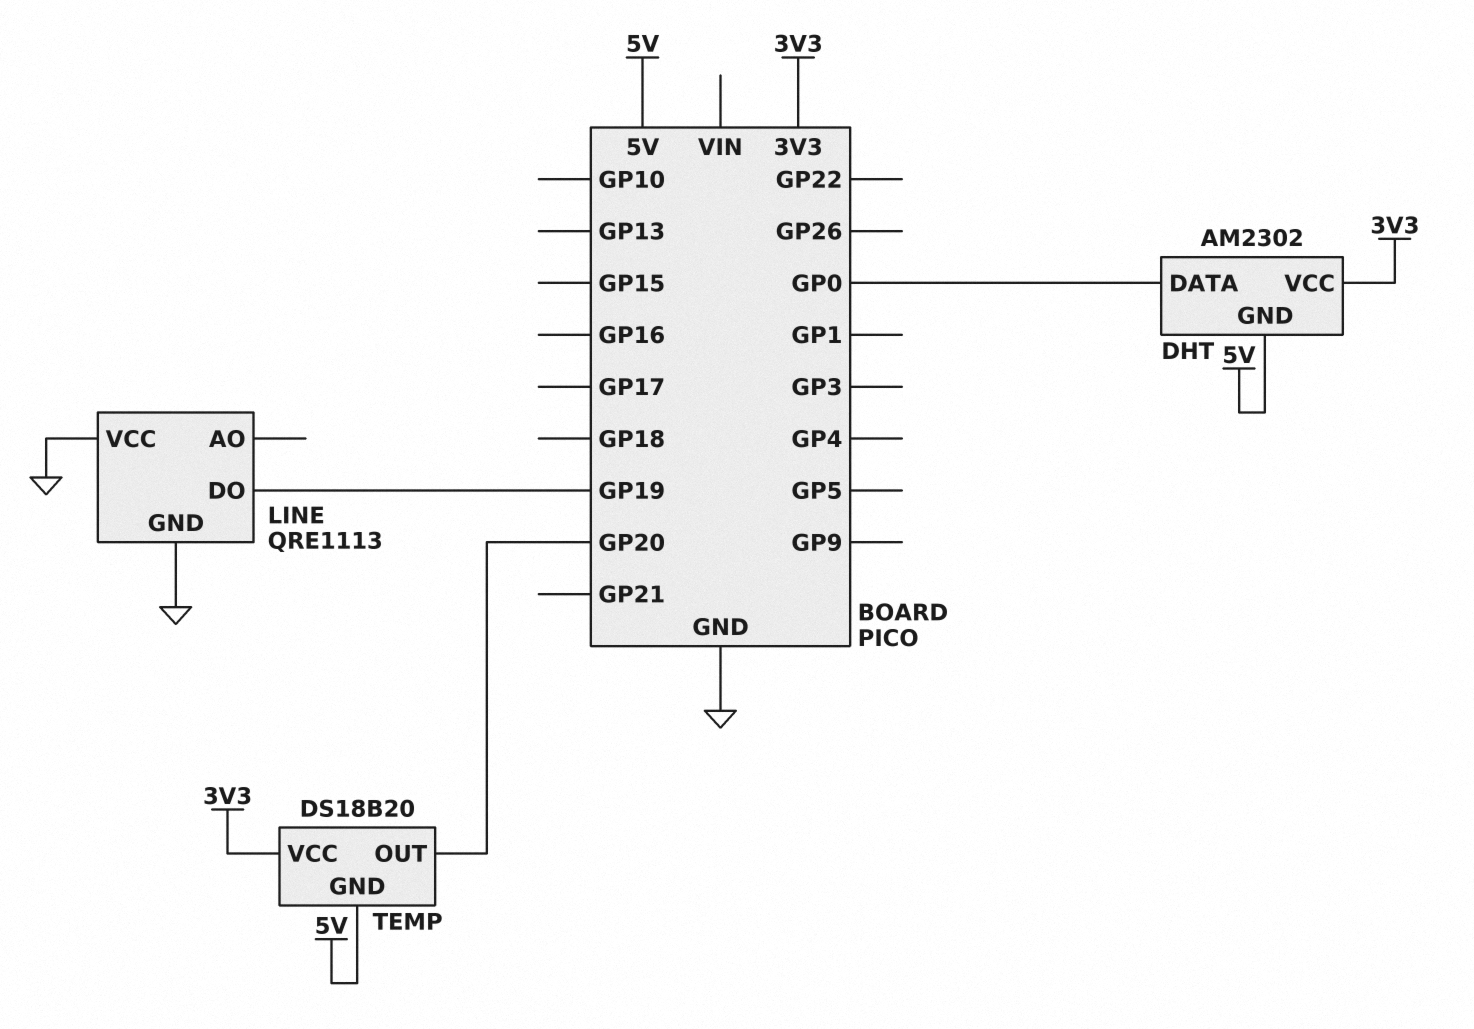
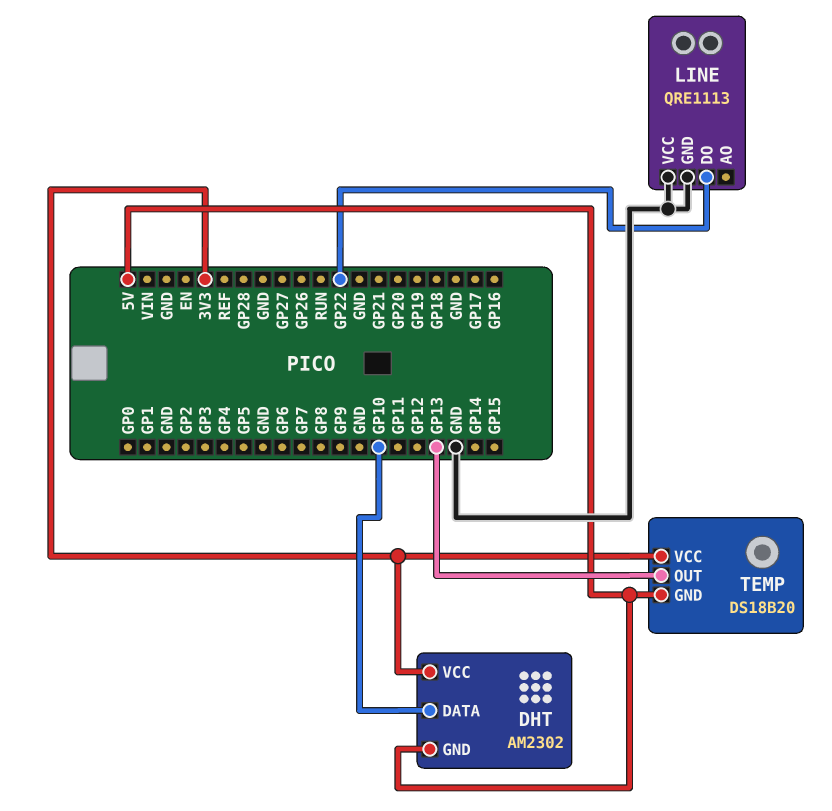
DHT pin DATA: GP0 -> GP10
LINE pin DO: GP19 -> GP22
TEMP pin OUT: GP20 -> GP13

